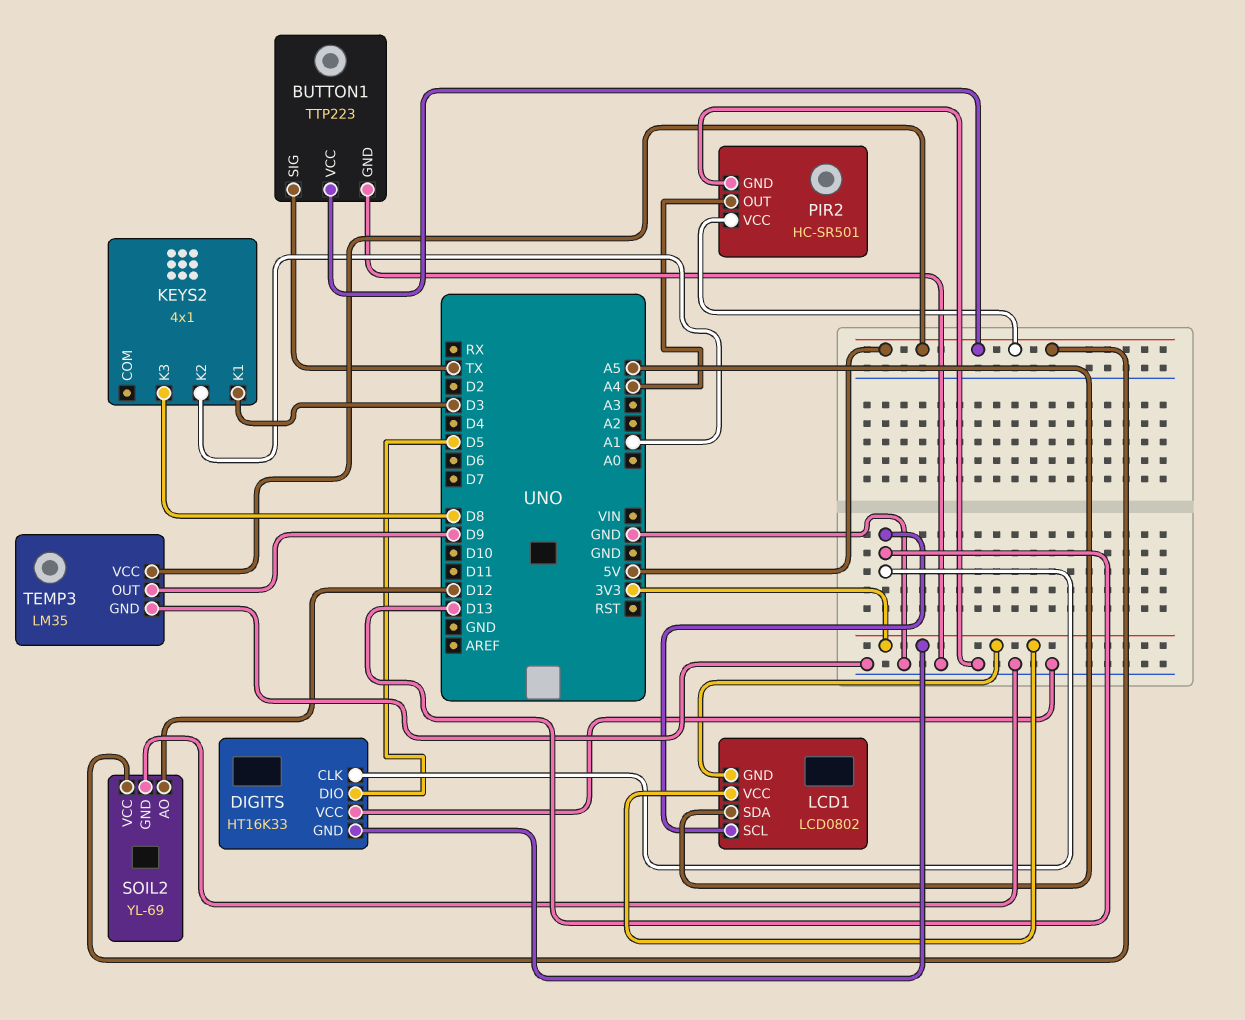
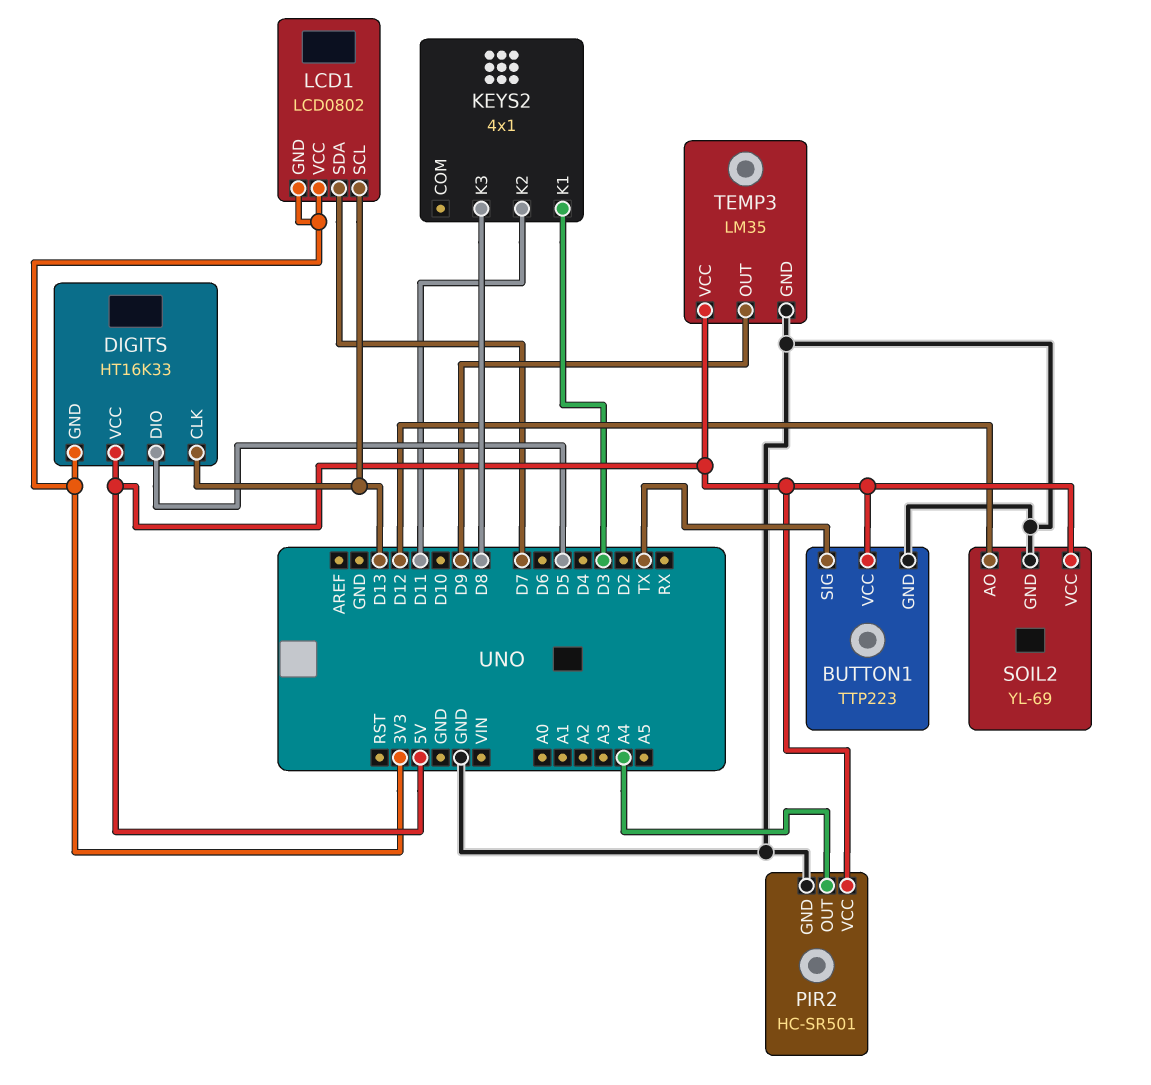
DIGITS pin VCC: GND -> 5V
KEYS2 pin K2: A1 -> D11
LCD1 pin SDA: A5 -> D7

